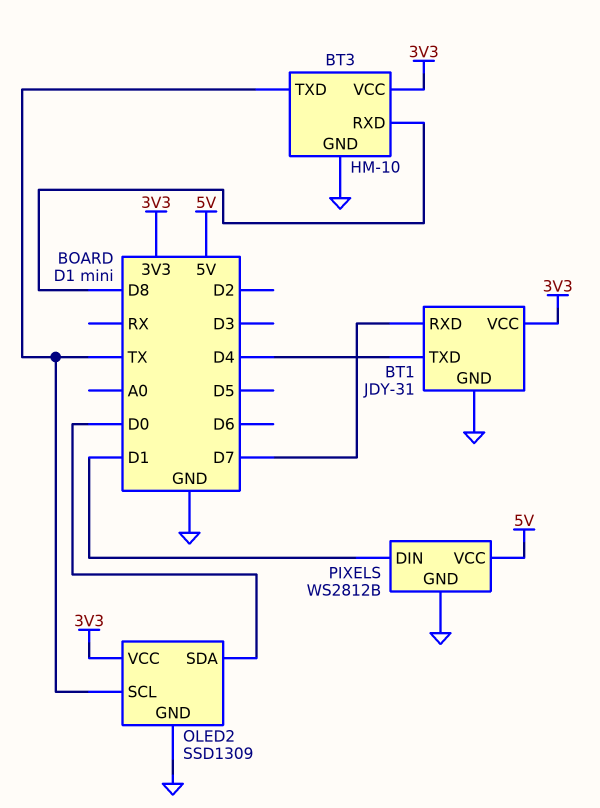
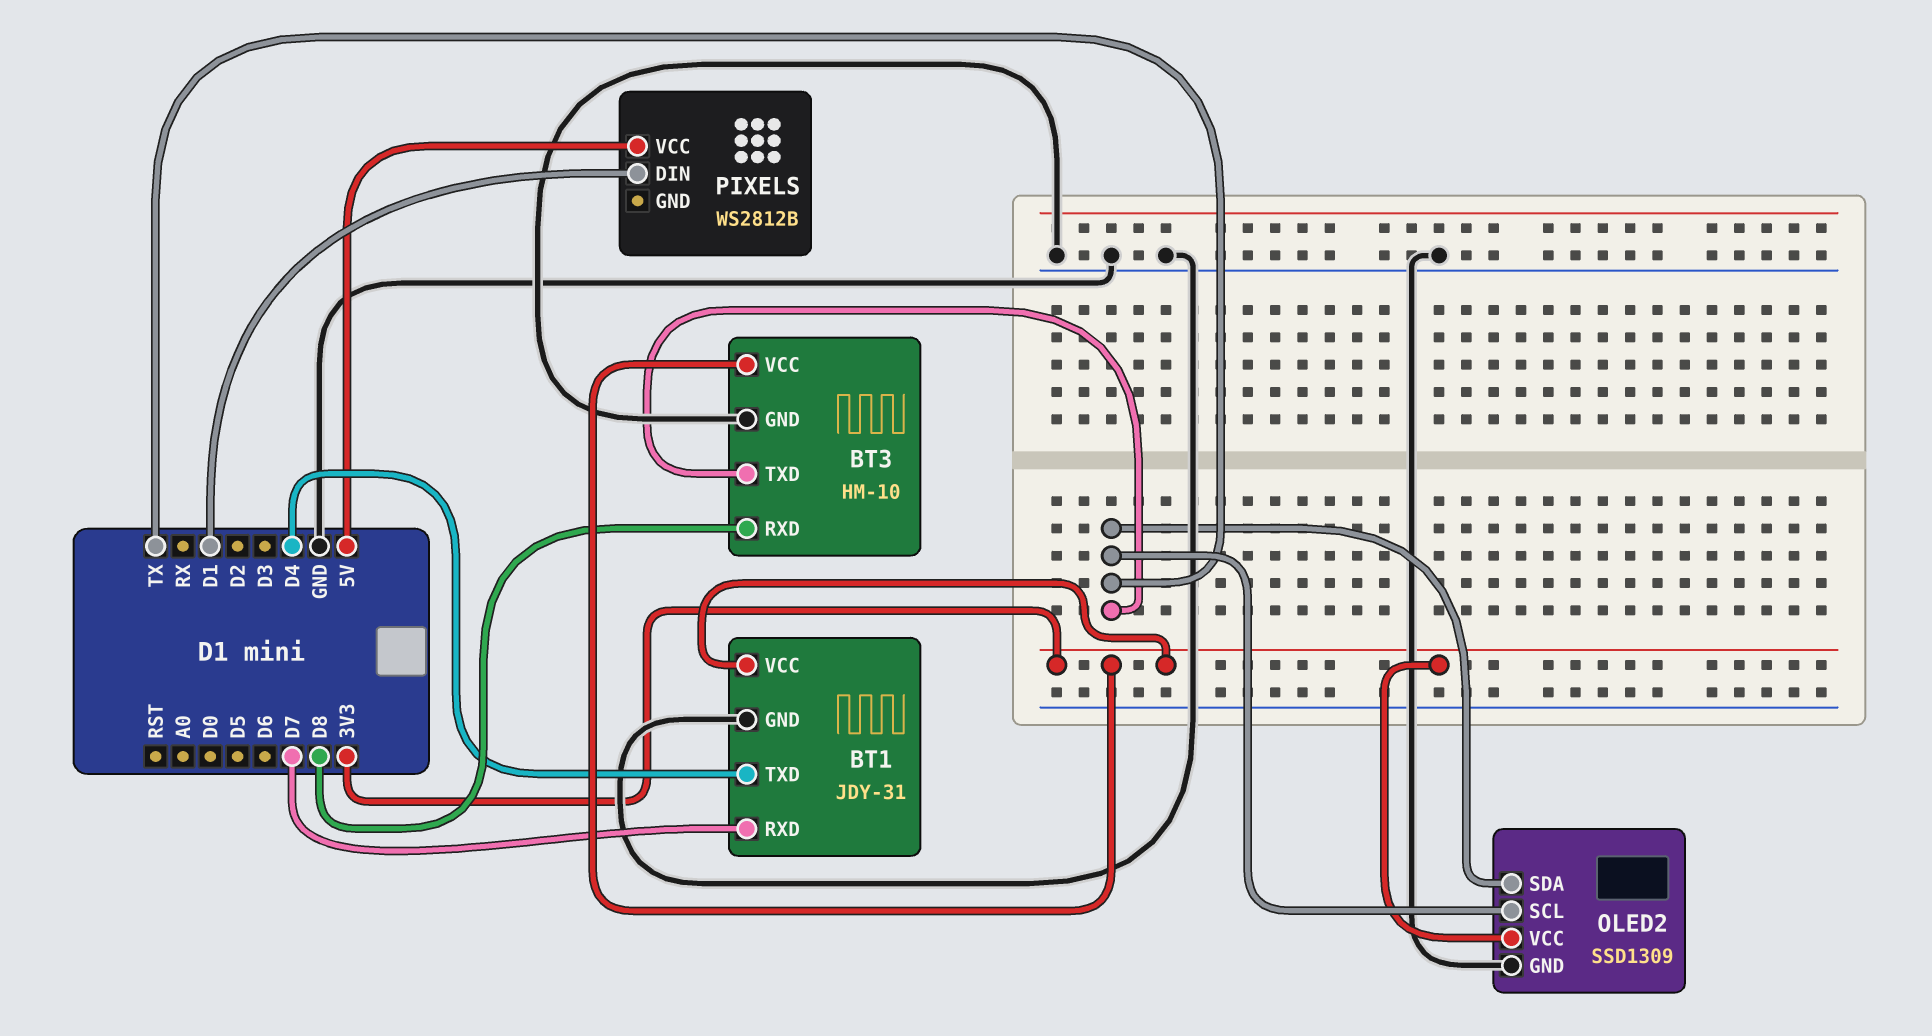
OLED2 pin SDA: D0 -> TX
PIXELS pin GND: GND -> none

